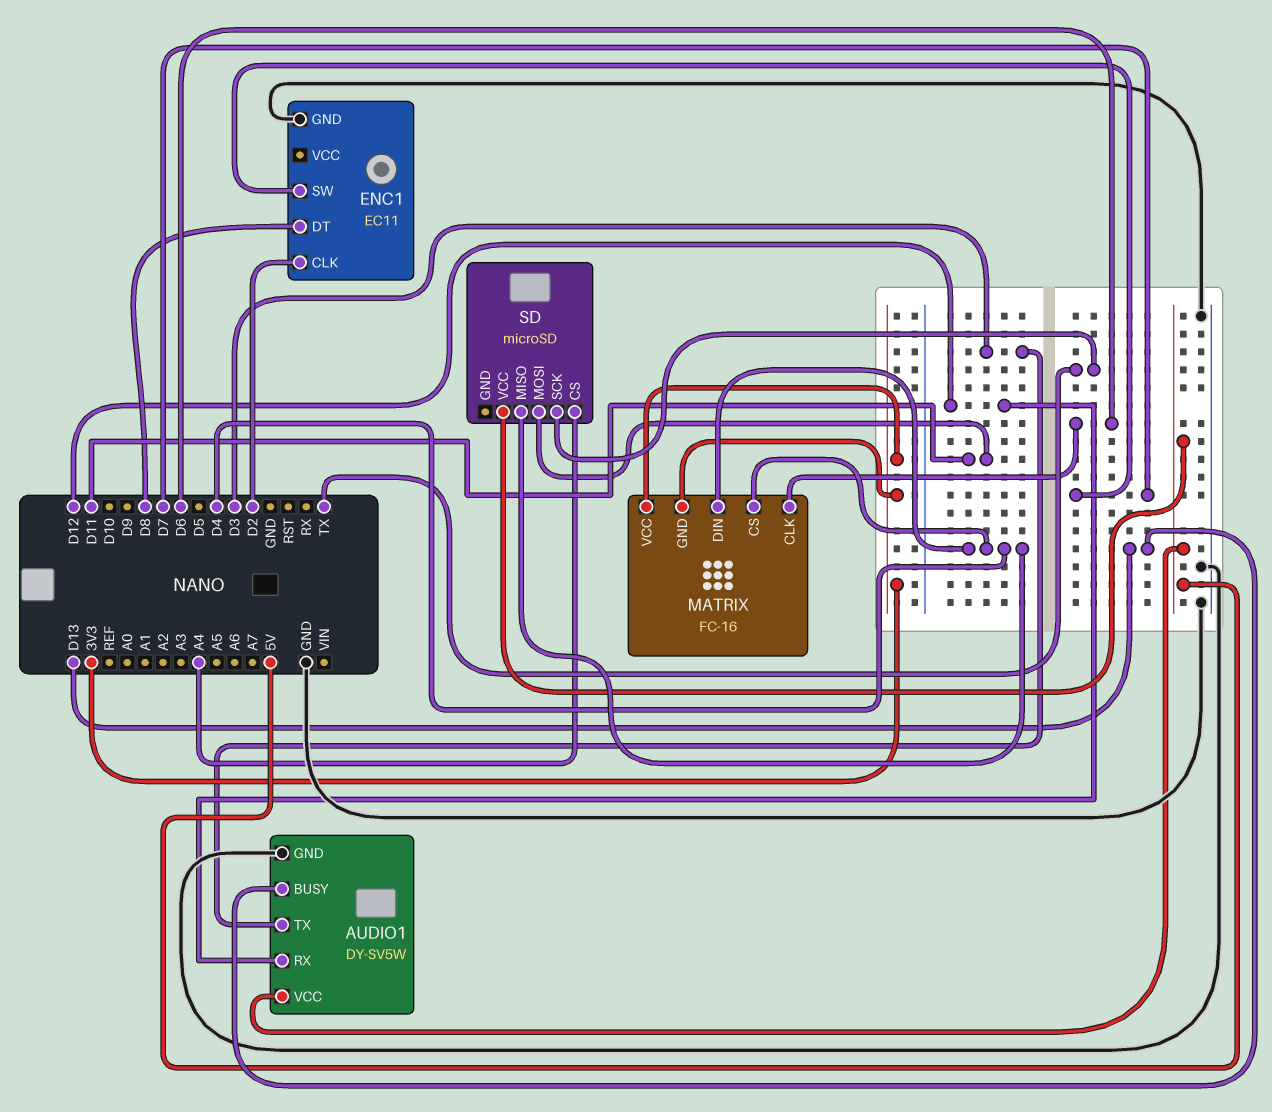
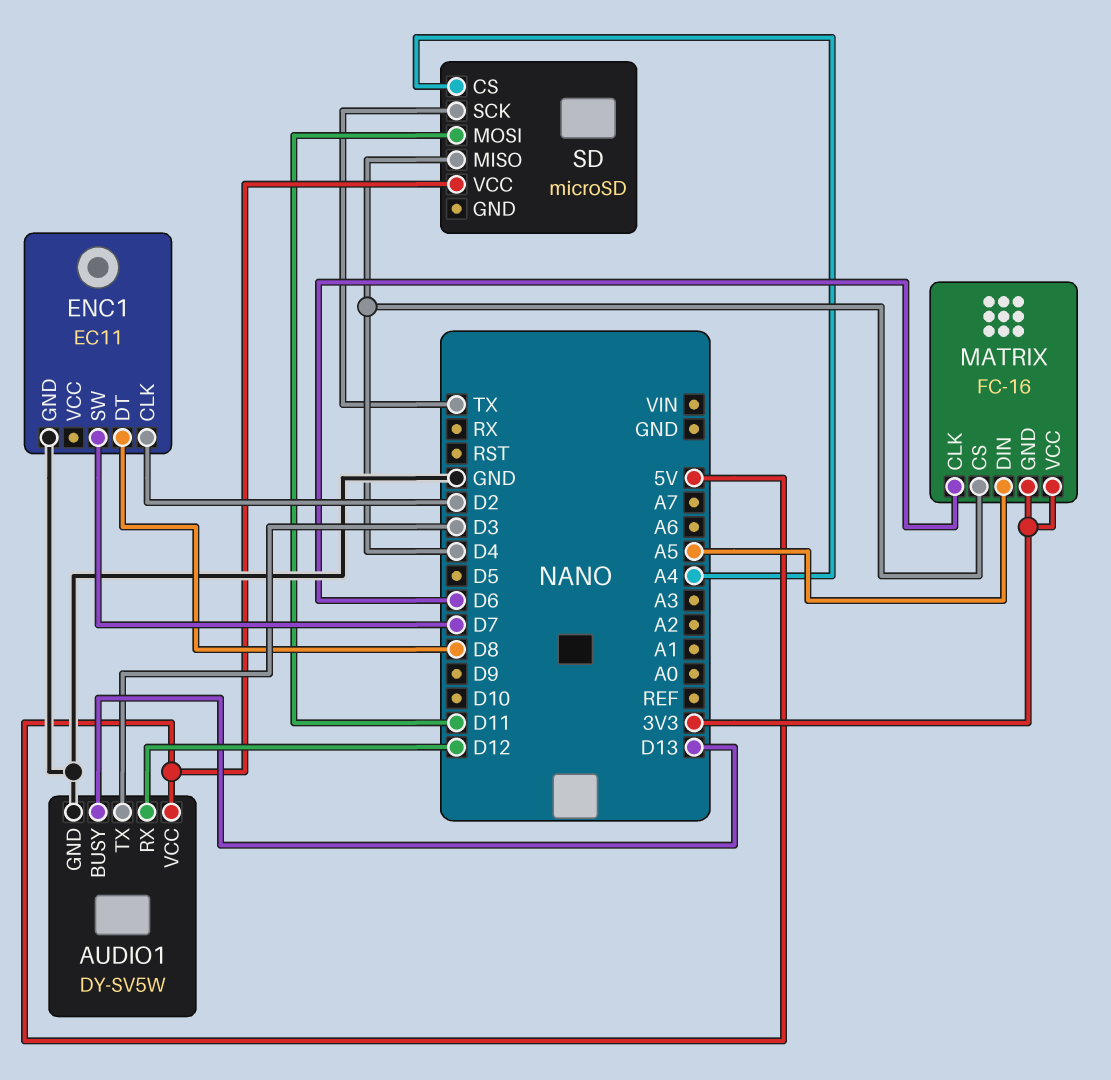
MATRIX pin DIN: D4 -> A5

